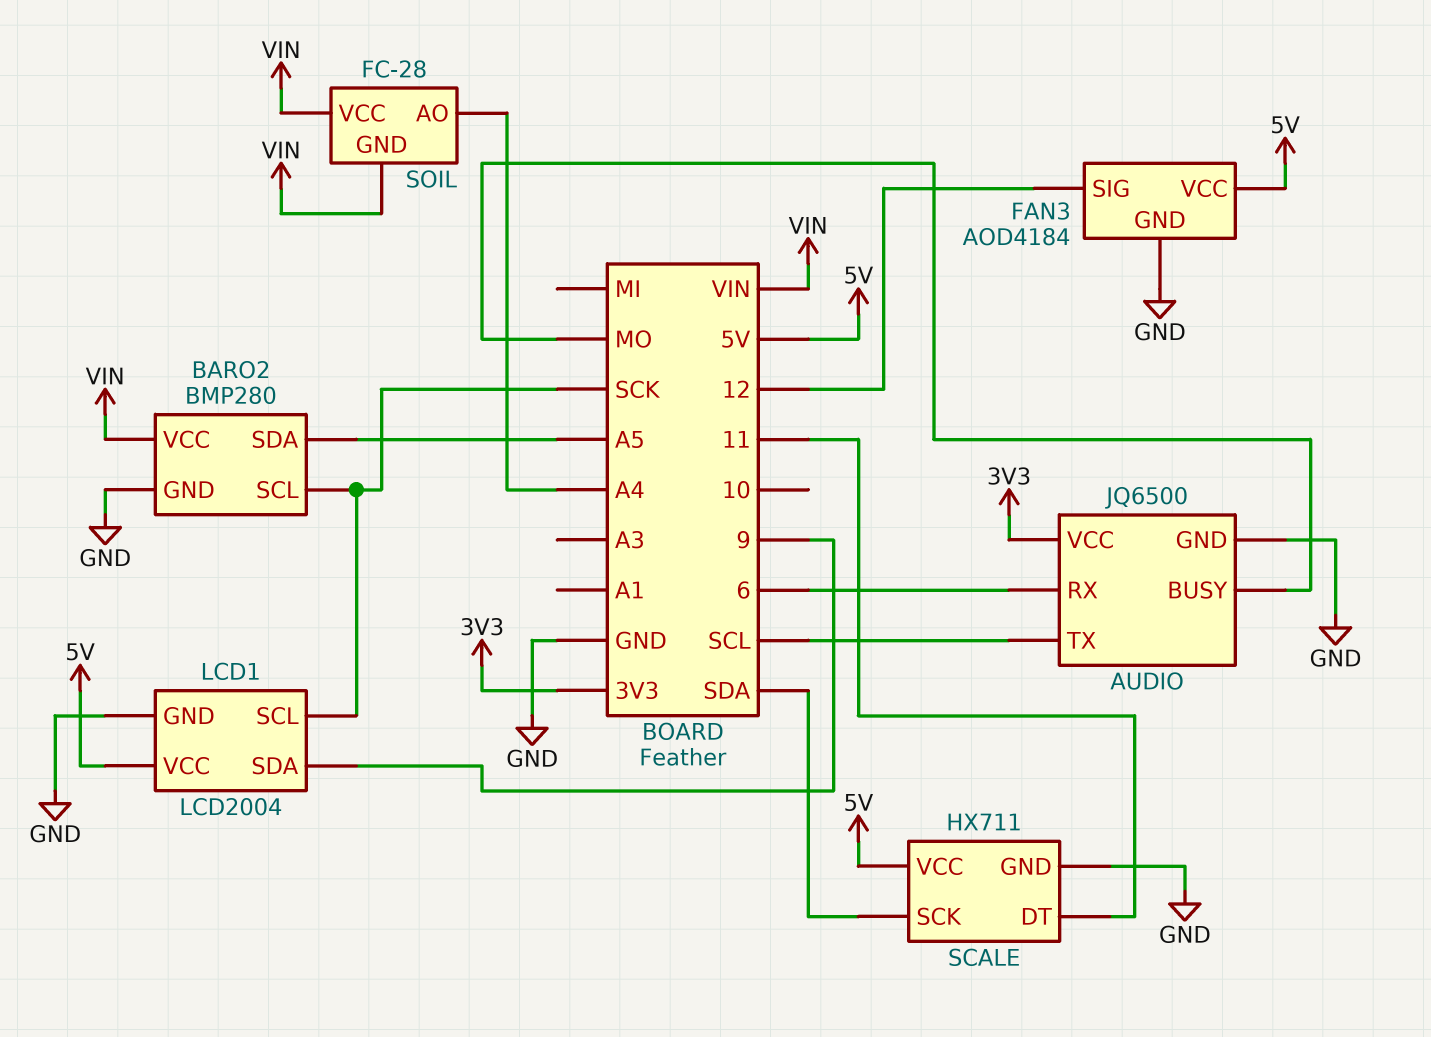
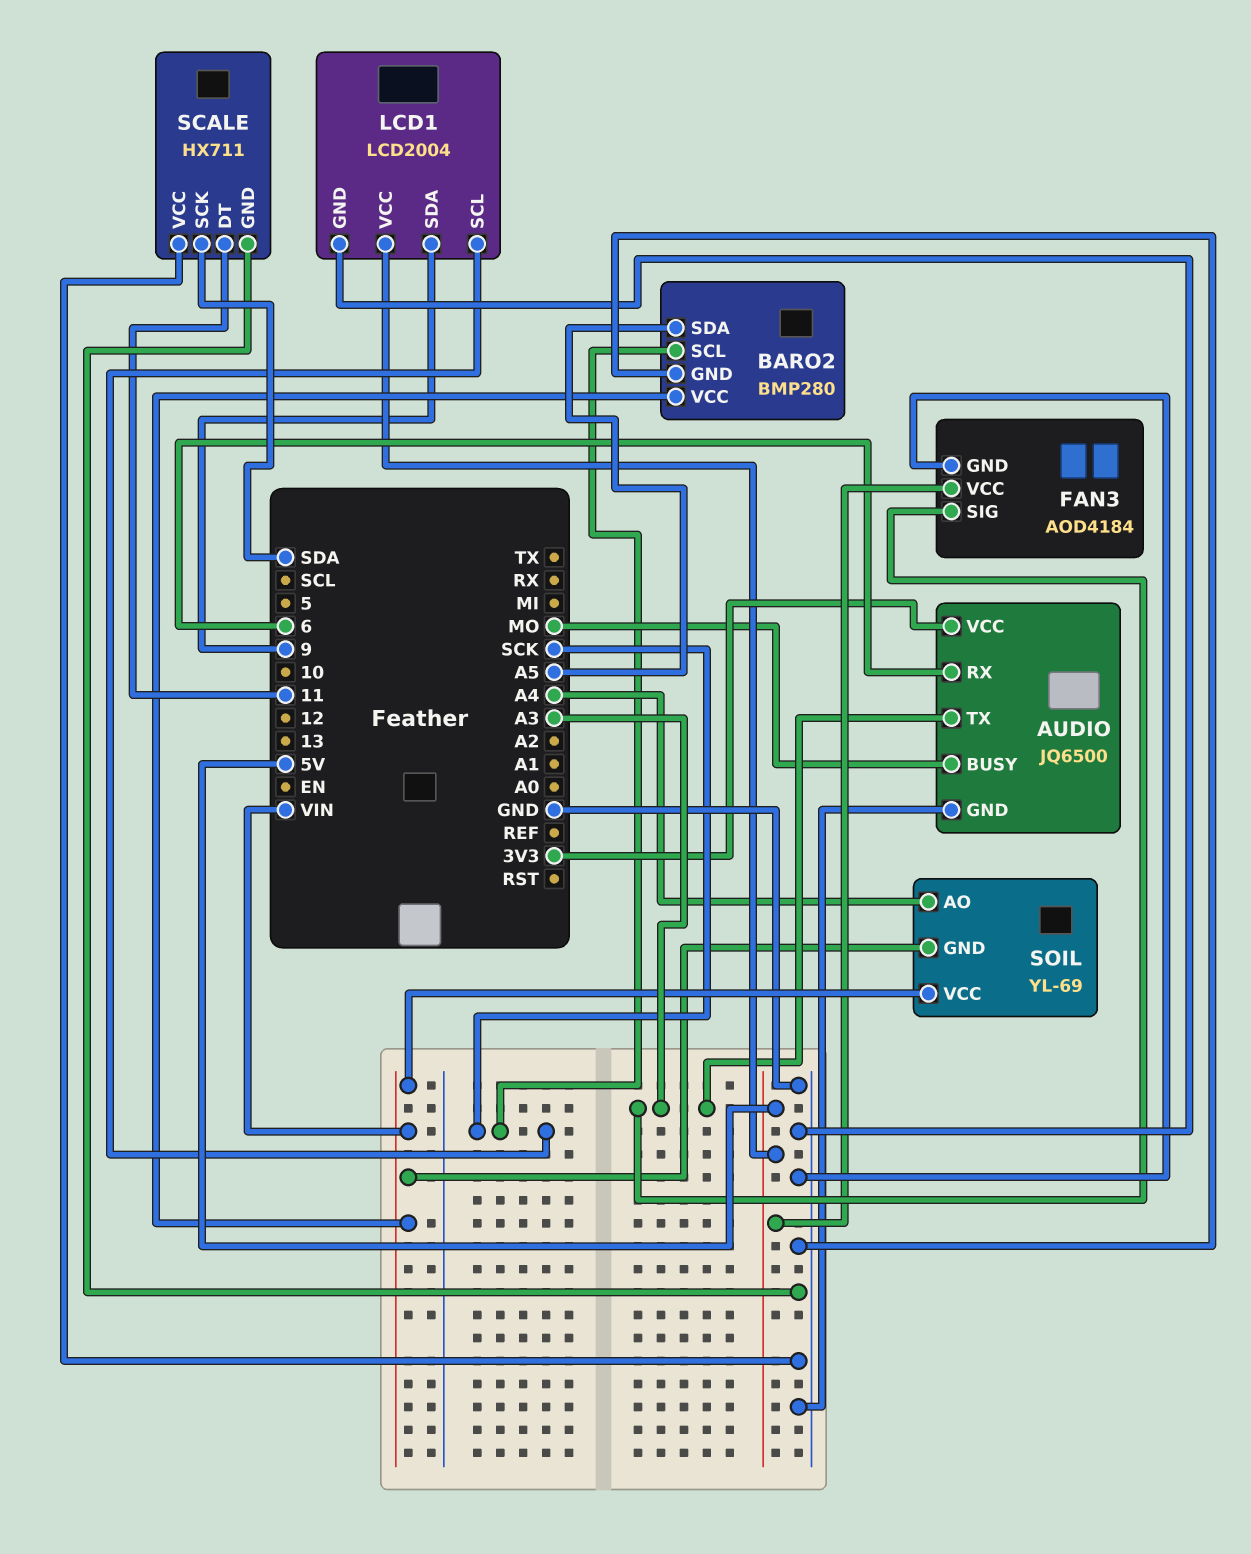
AUDIO pin TX: SCL -> A3
FAN3 pin SIG: 12 -> A3
SCALE pin VCC: 5V -> GND
SOIL: FC-28 -> YL-69

